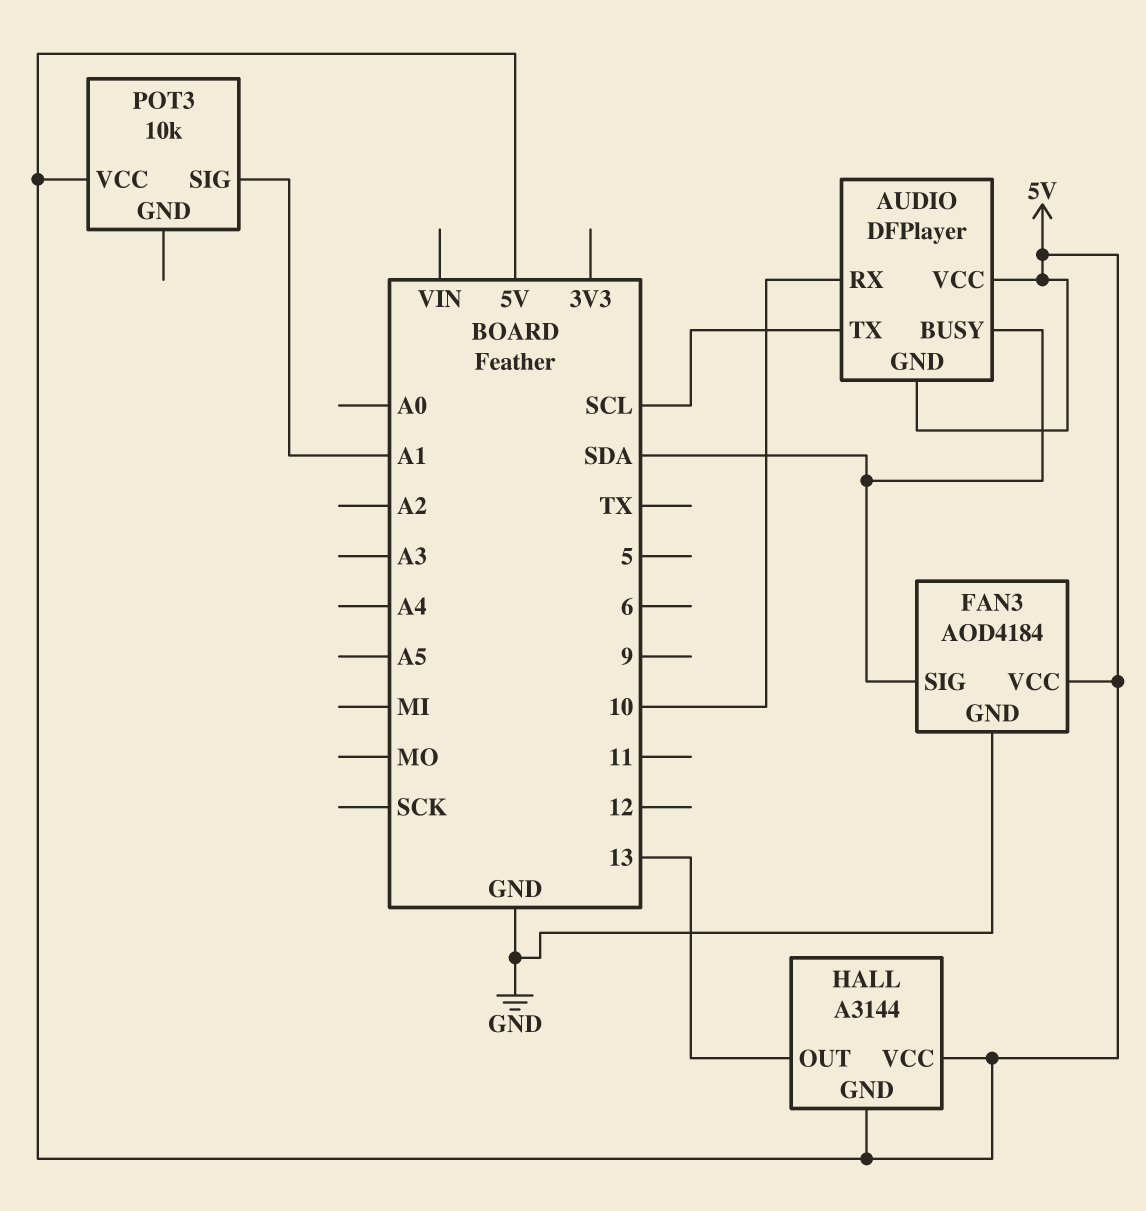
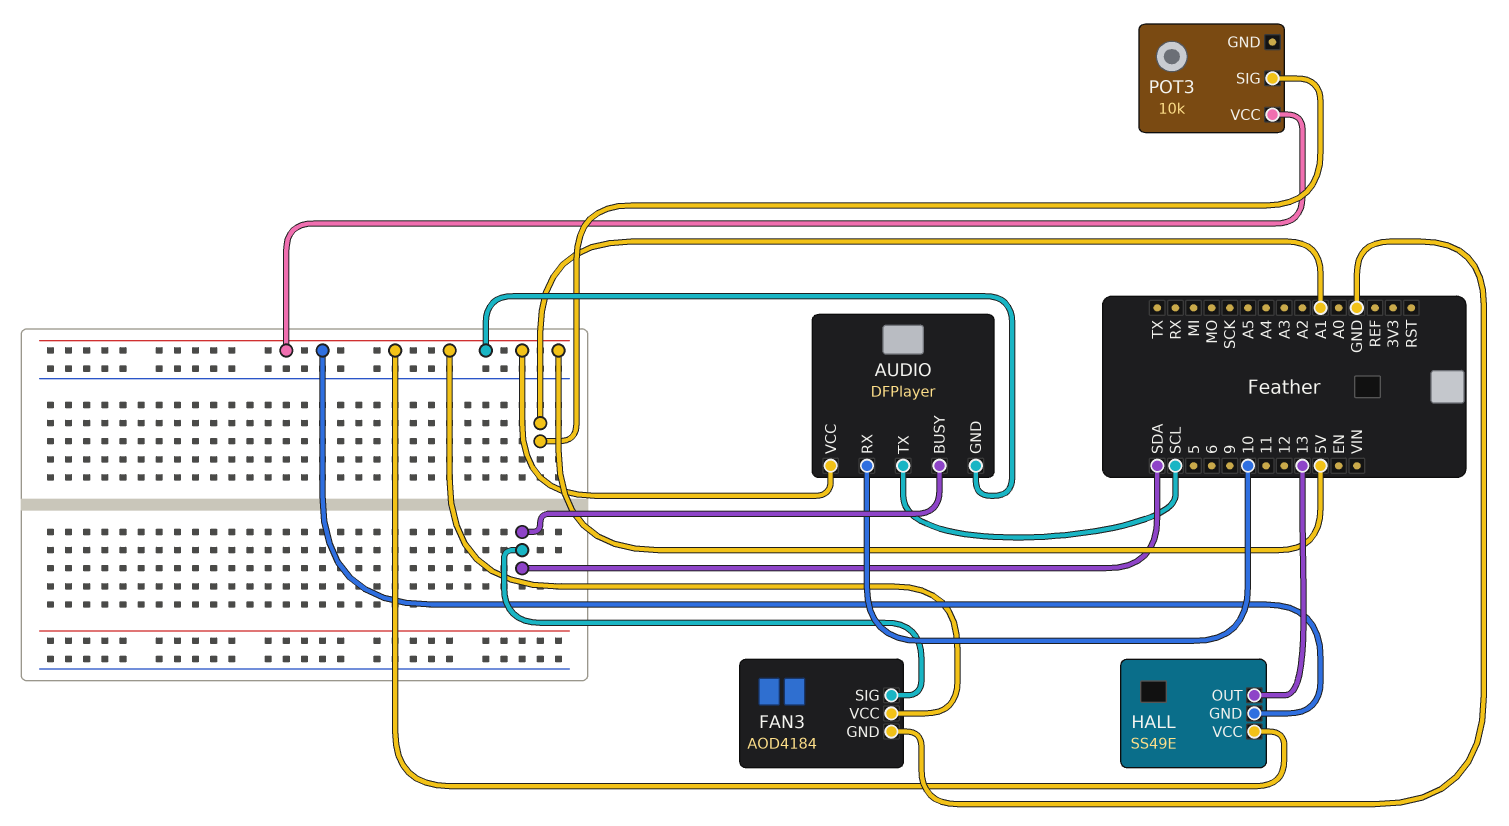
HALL: A3144 -> SS49E

